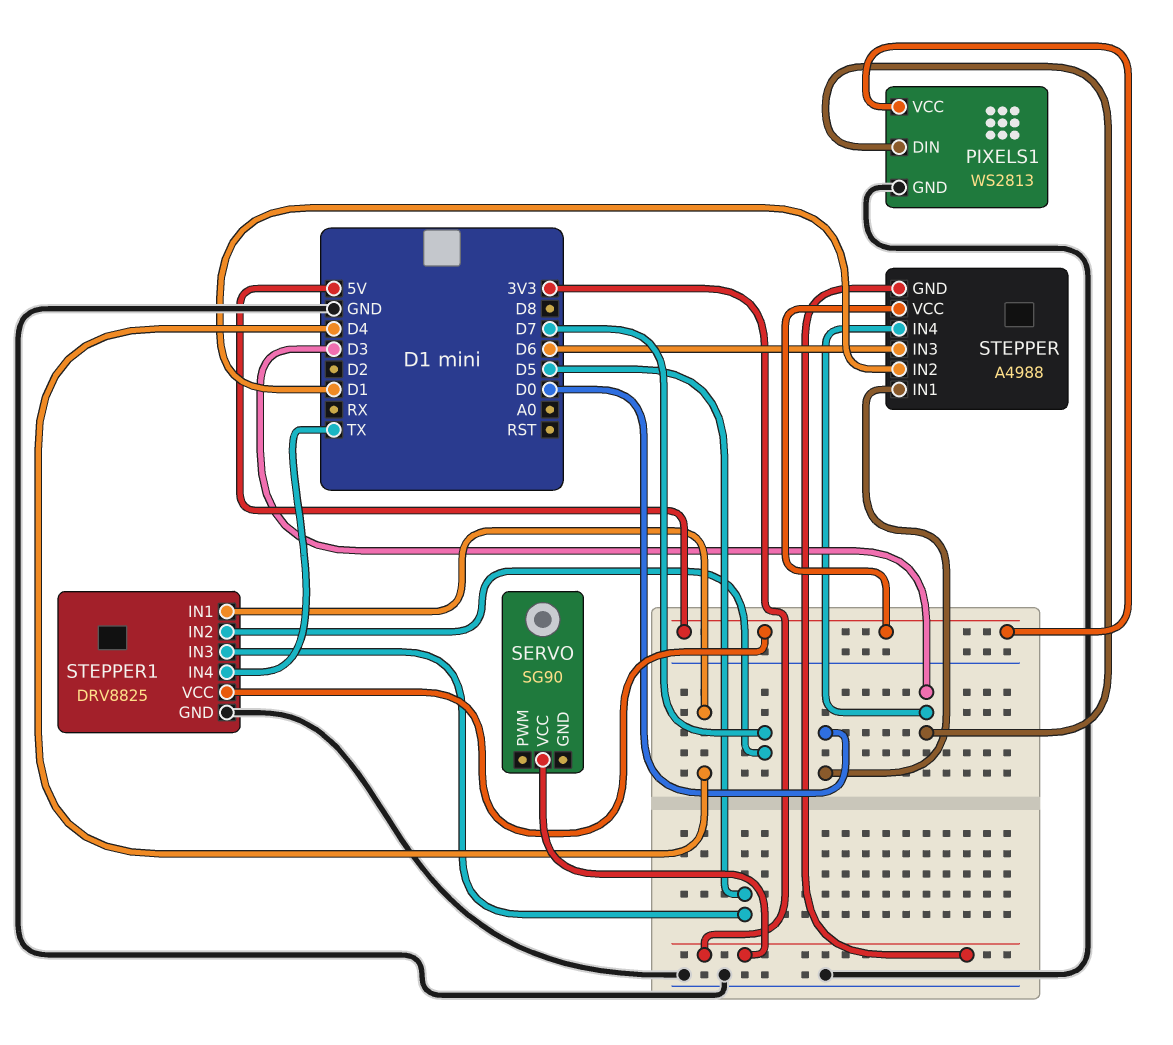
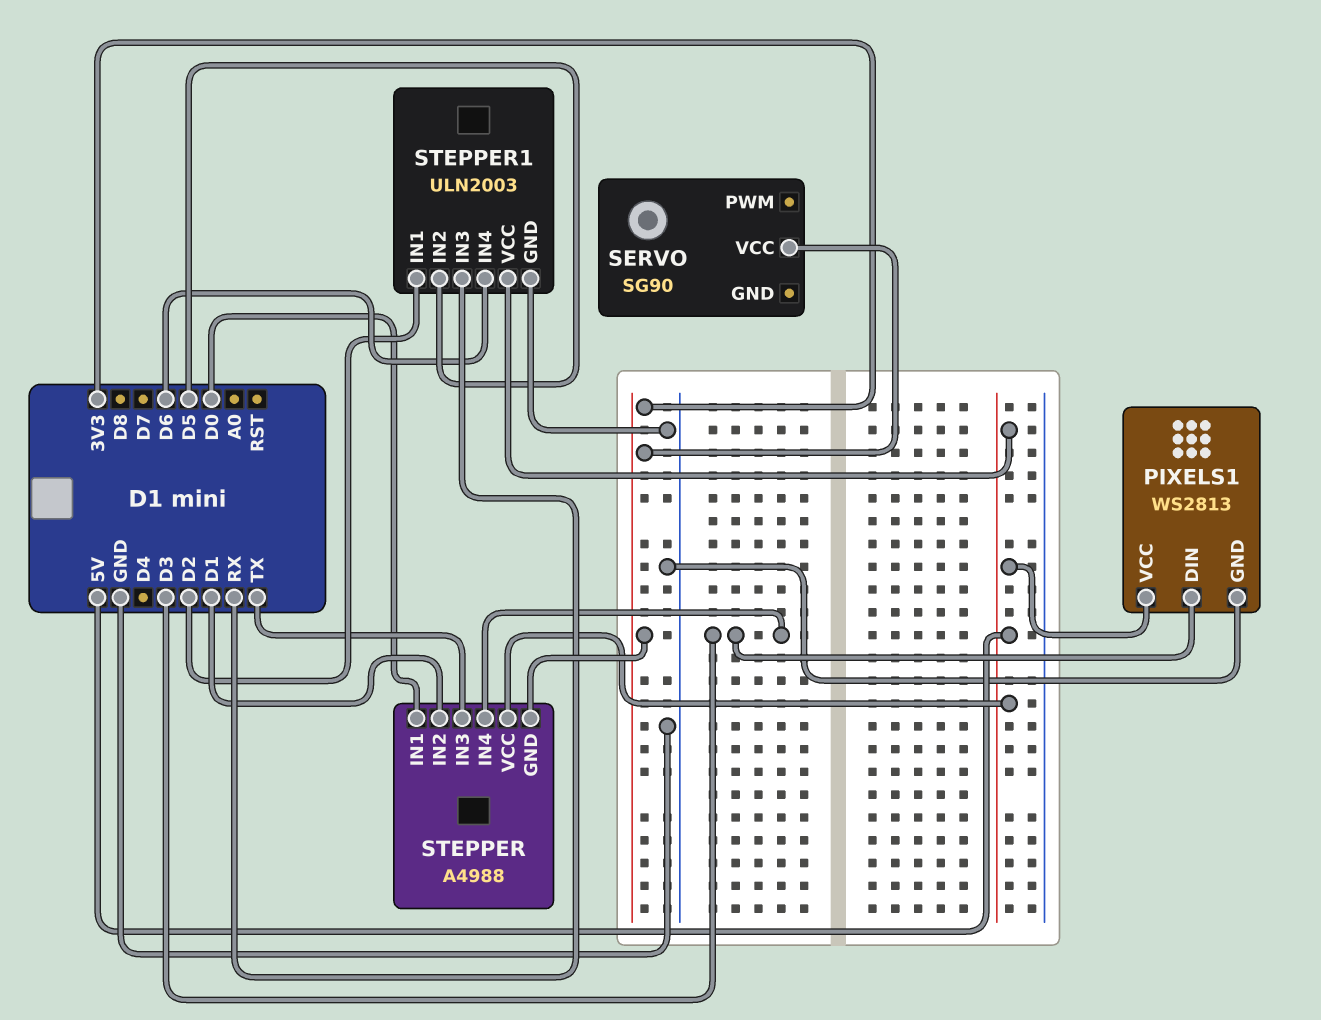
STEPPER pin IN3: D6 -> TX
STEPPER1: DRV8825 -> ULN2003
STEPPER1 pin IN1: D4 -> D2
STEPPER1 pin IN2: D7 -> D5
STEPPER1 pin IN3: D5 -> RX
STEPPER1 pin IN4: TX -> D6

